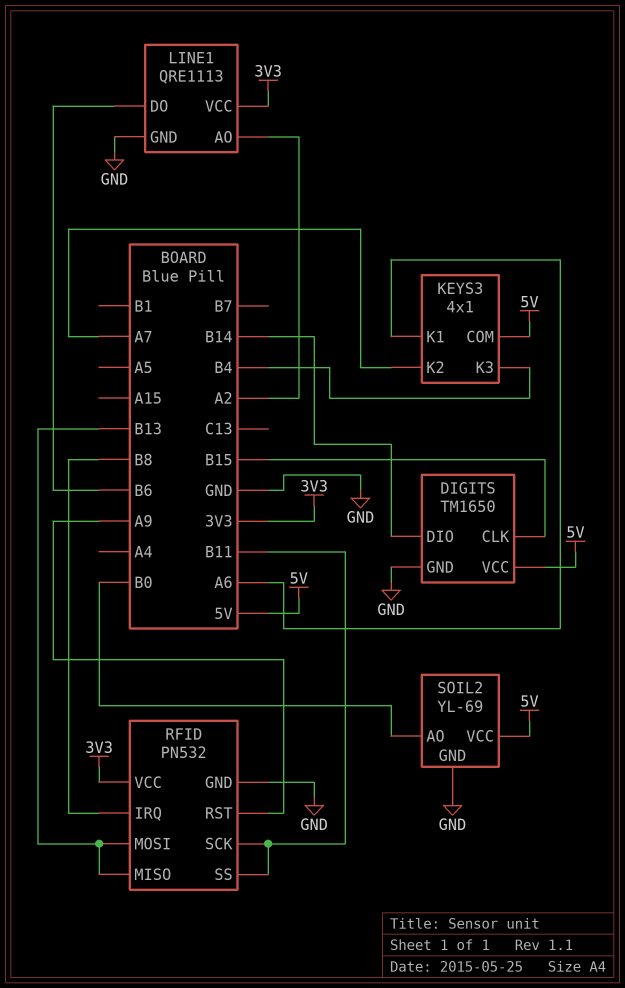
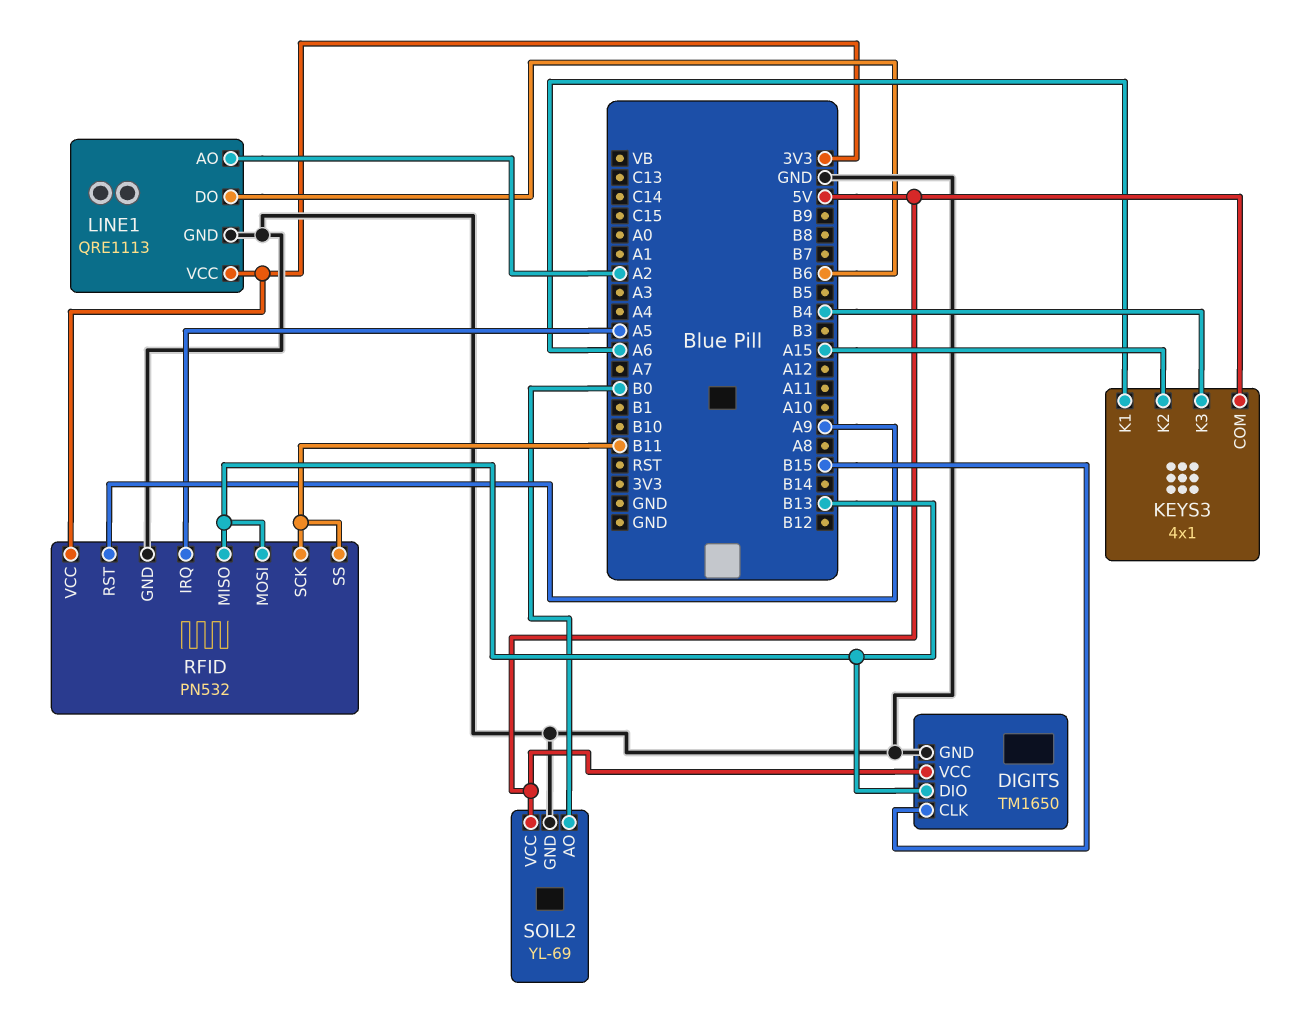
DIGITS pin DIO: B14 -> B13
KEYS3 pin K2: A7 -> A15
RFID pin IRQ: B8 -> A5

